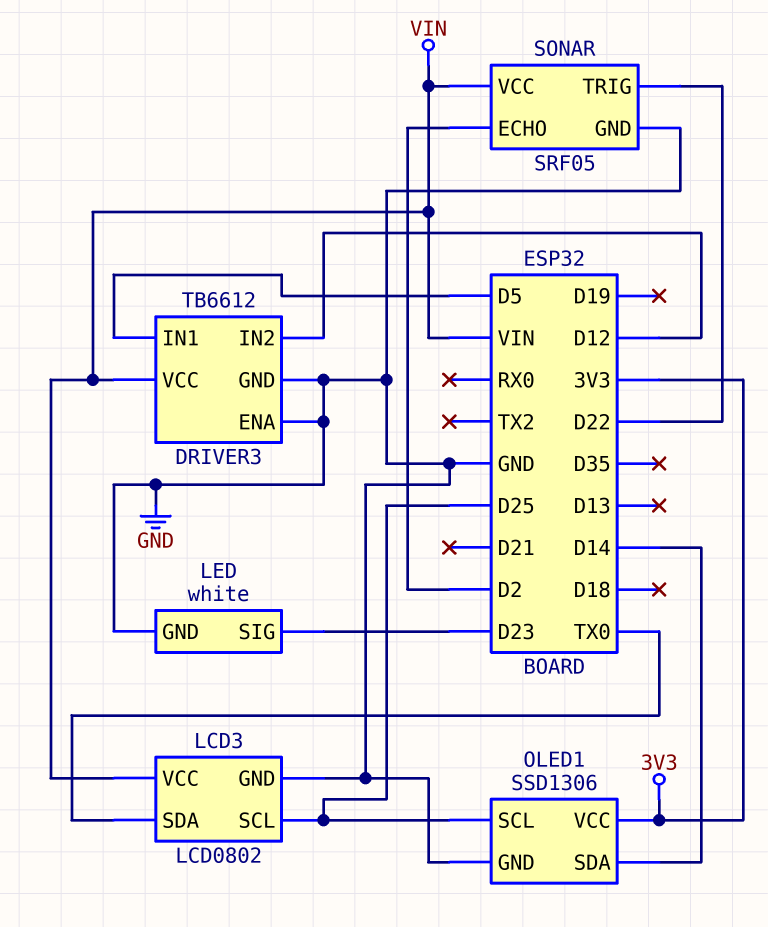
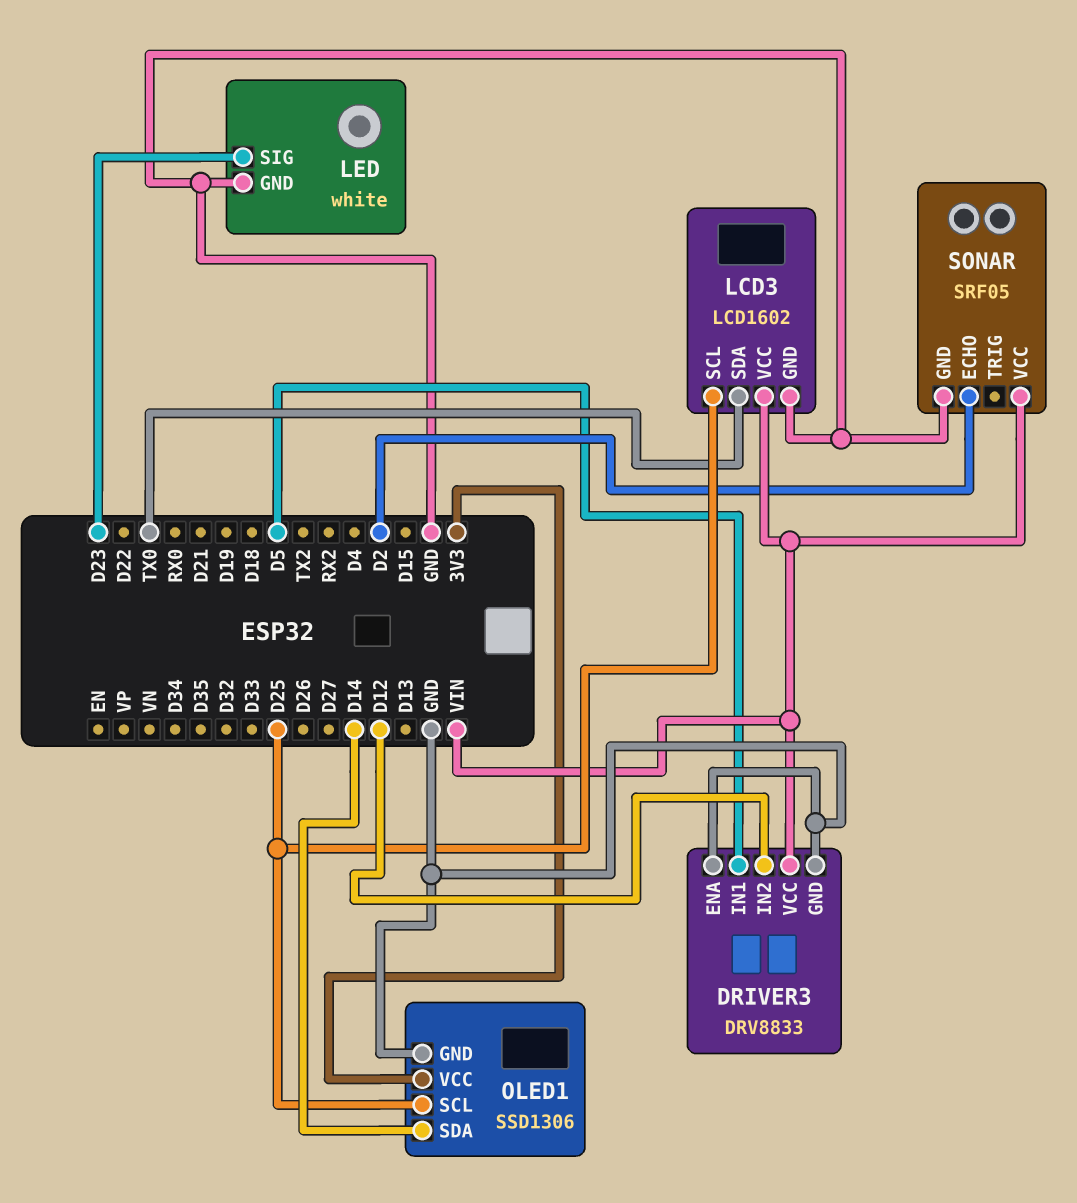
DRIVER3: TB6612 -> DRV8833
LCD3: LCD0802 -> LCD1602
SONAR pin TRIG: D22 -> none

